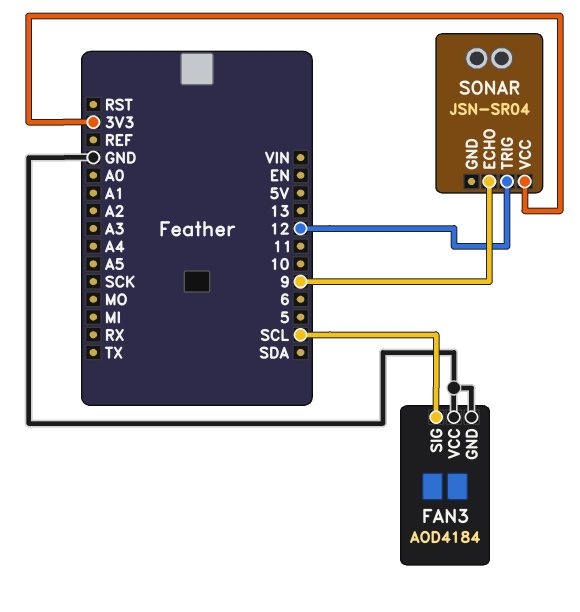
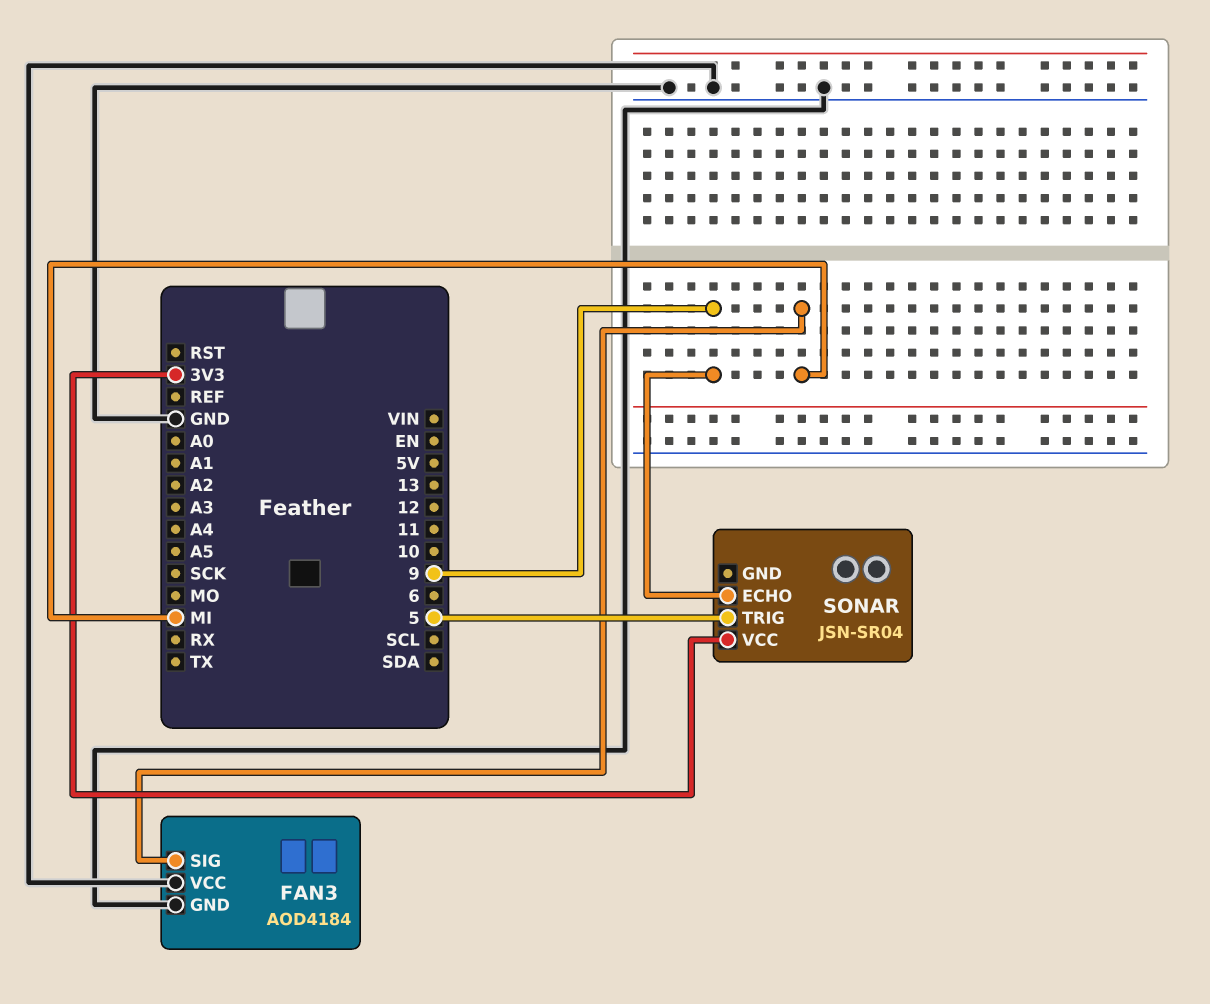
FAN3 pin SIG: SCL -> MI
SONAR pin TRIG: 12 -> 5

